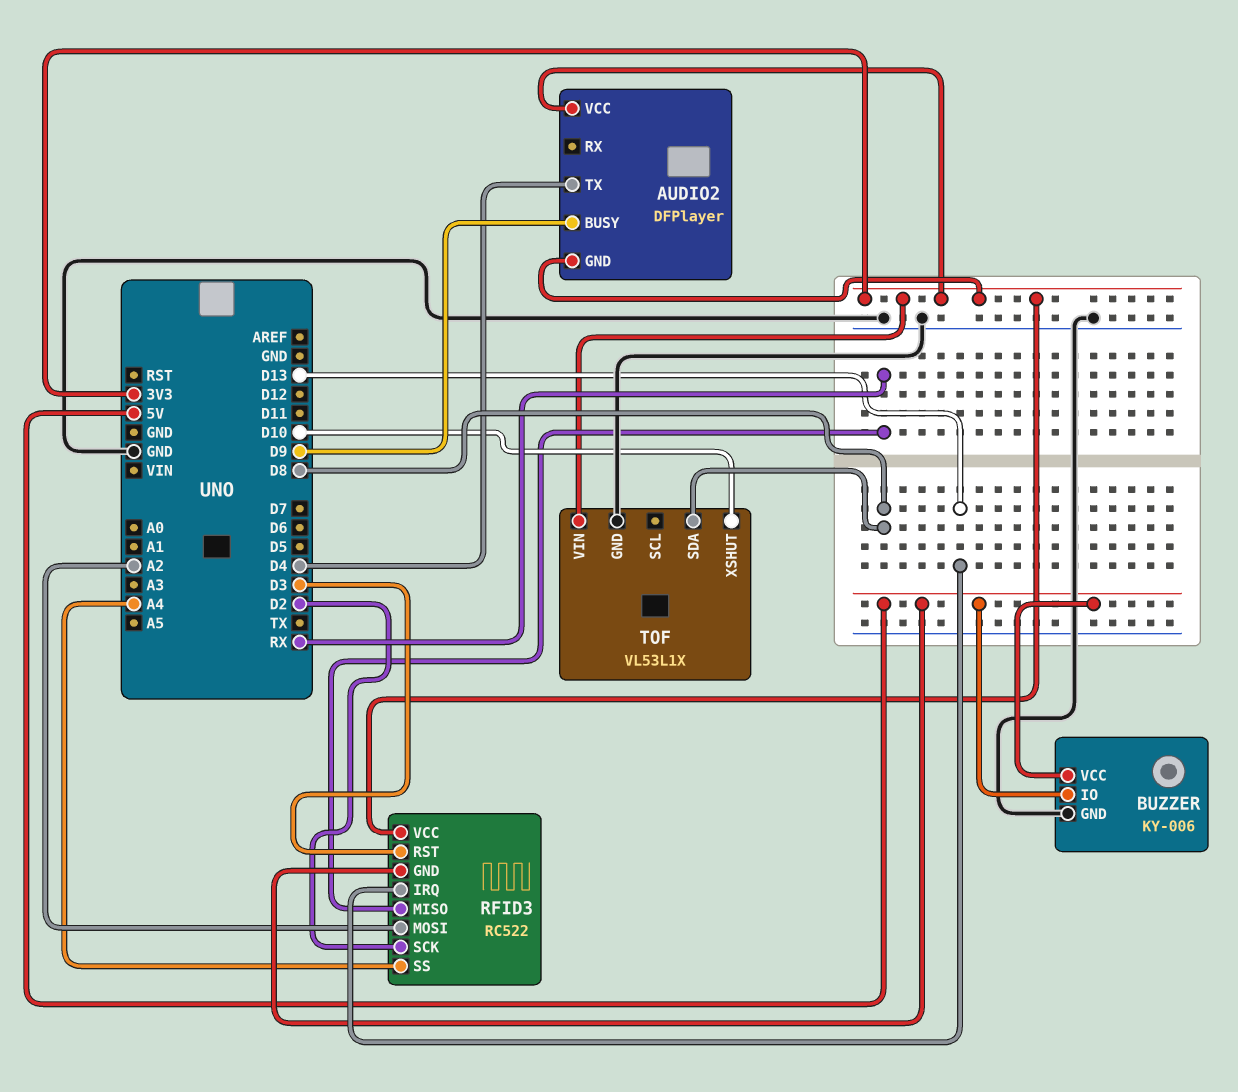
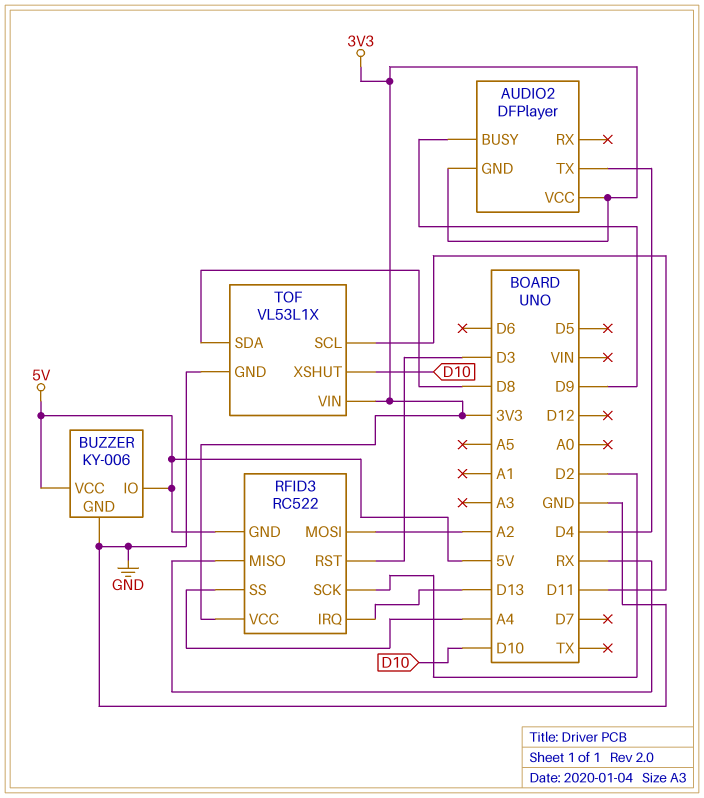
TOF pin SCL: none -> D11

